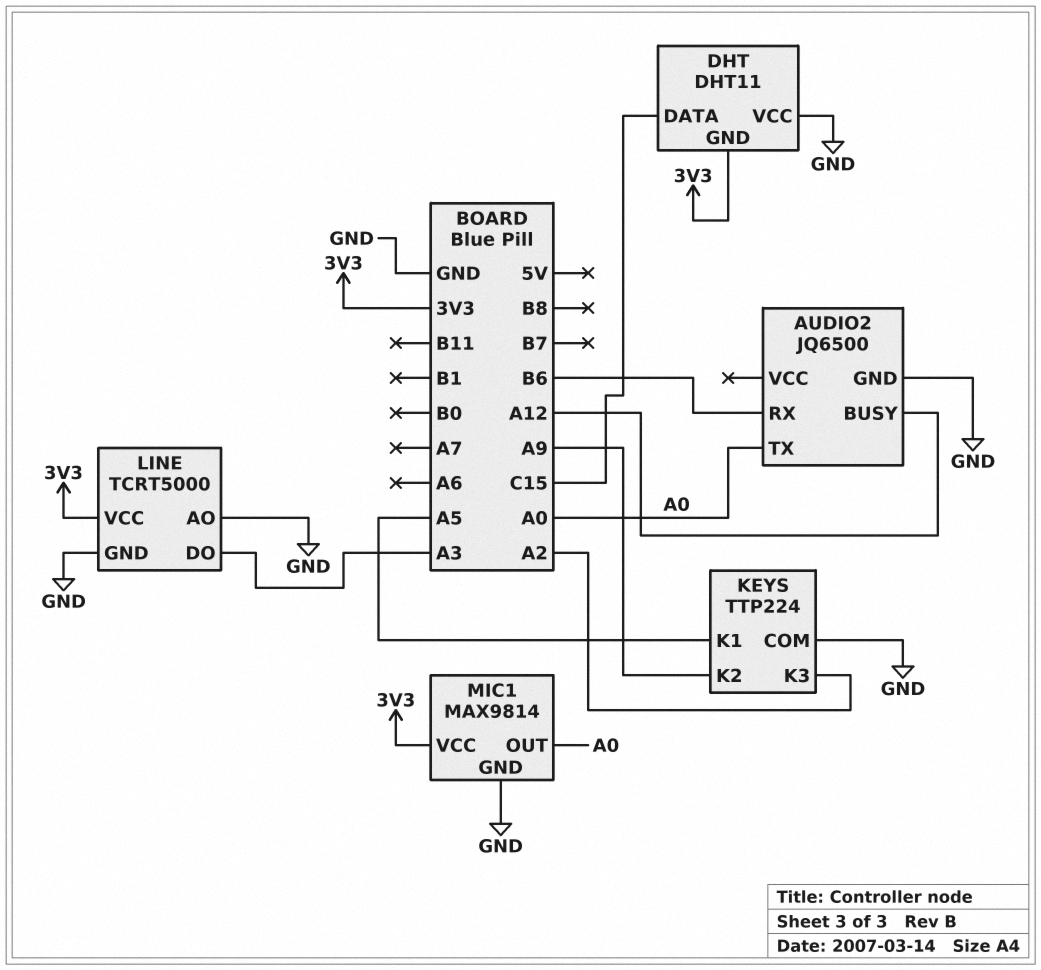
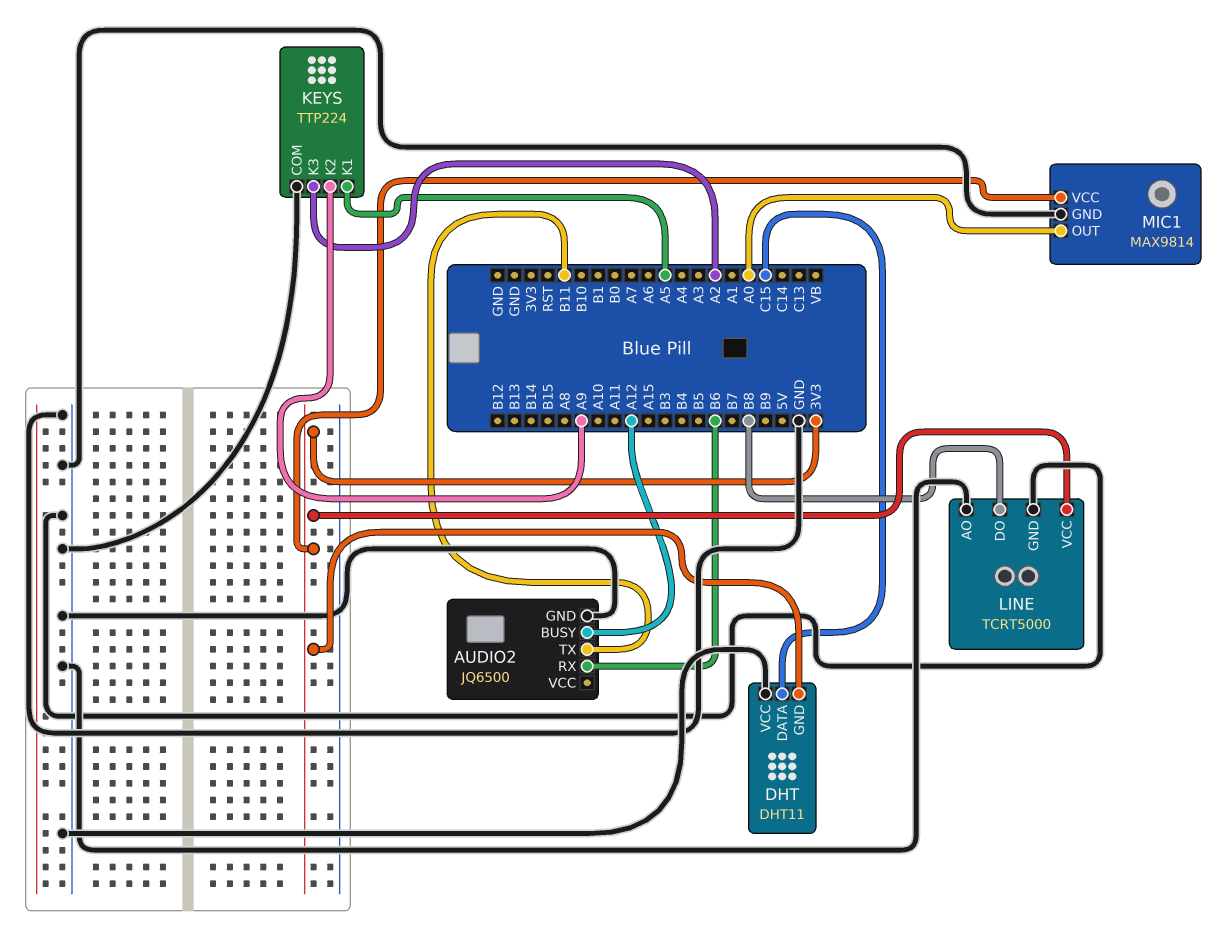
AUDIO2 pin TX: A0 -> B11
LINE pin DO: A3 -> B8

